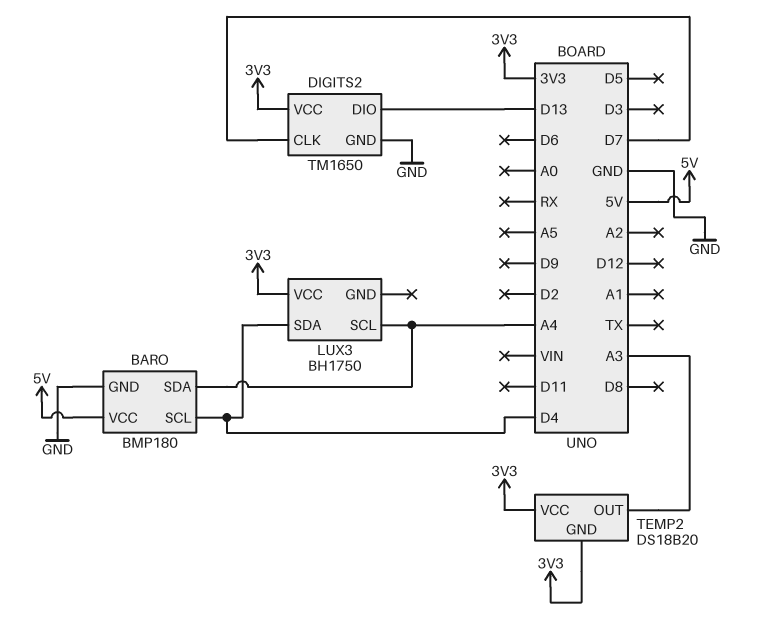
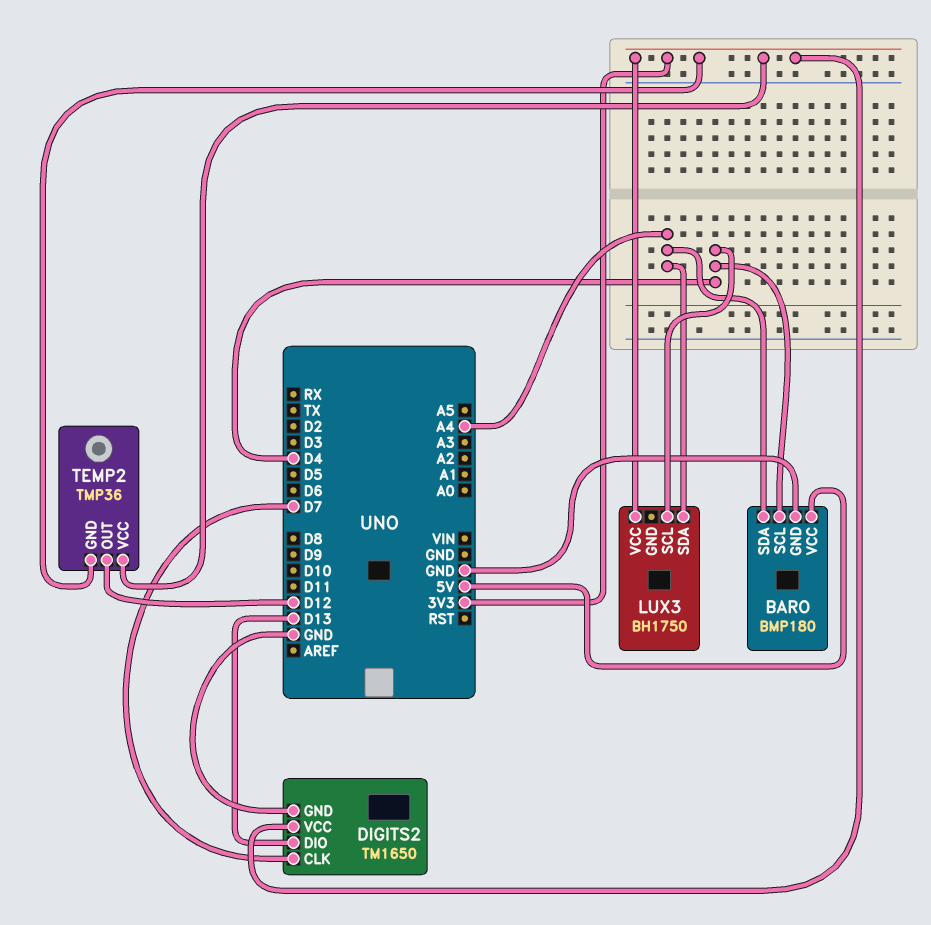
LUX3 pin SCL: A4 -> D4
LUX3 pin SDA: D4 -> A4
TEMP2: DS18B20 -> TMP36
TEMP2 pin OUT: A3 -> D12

